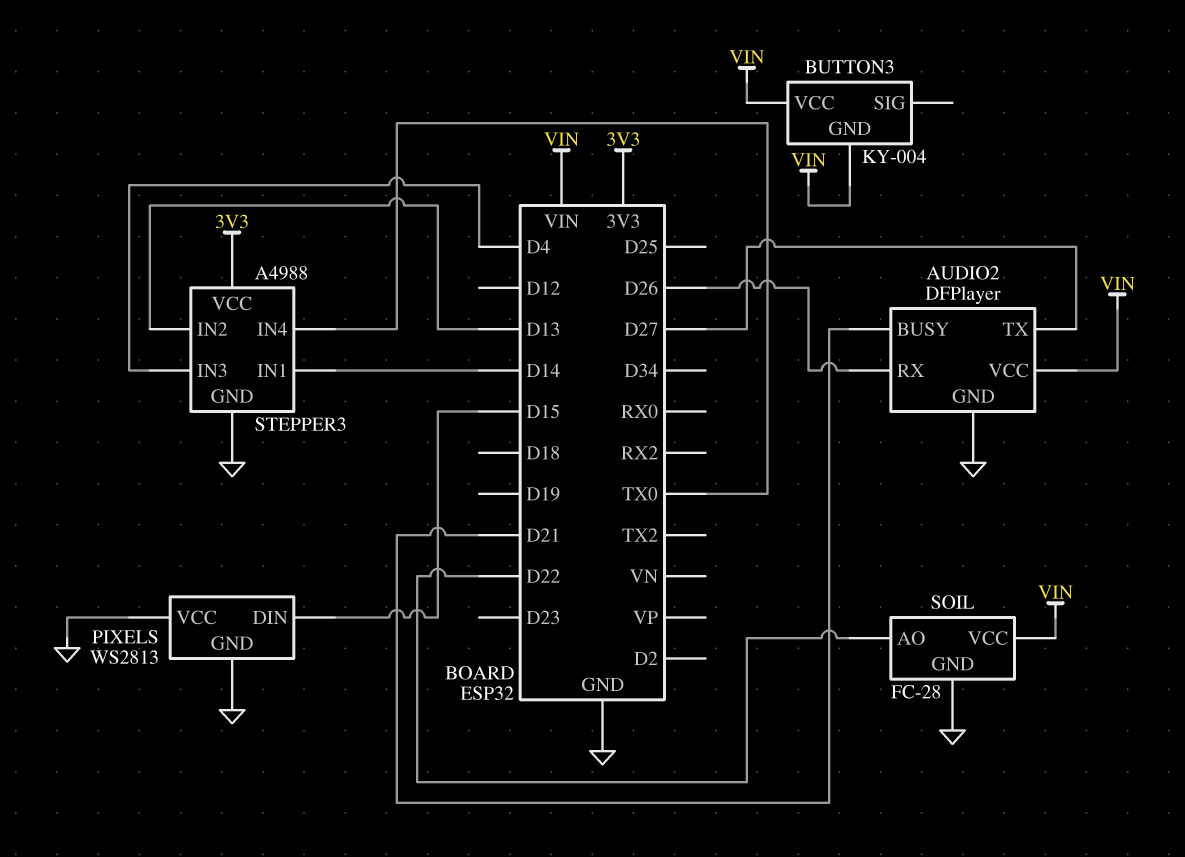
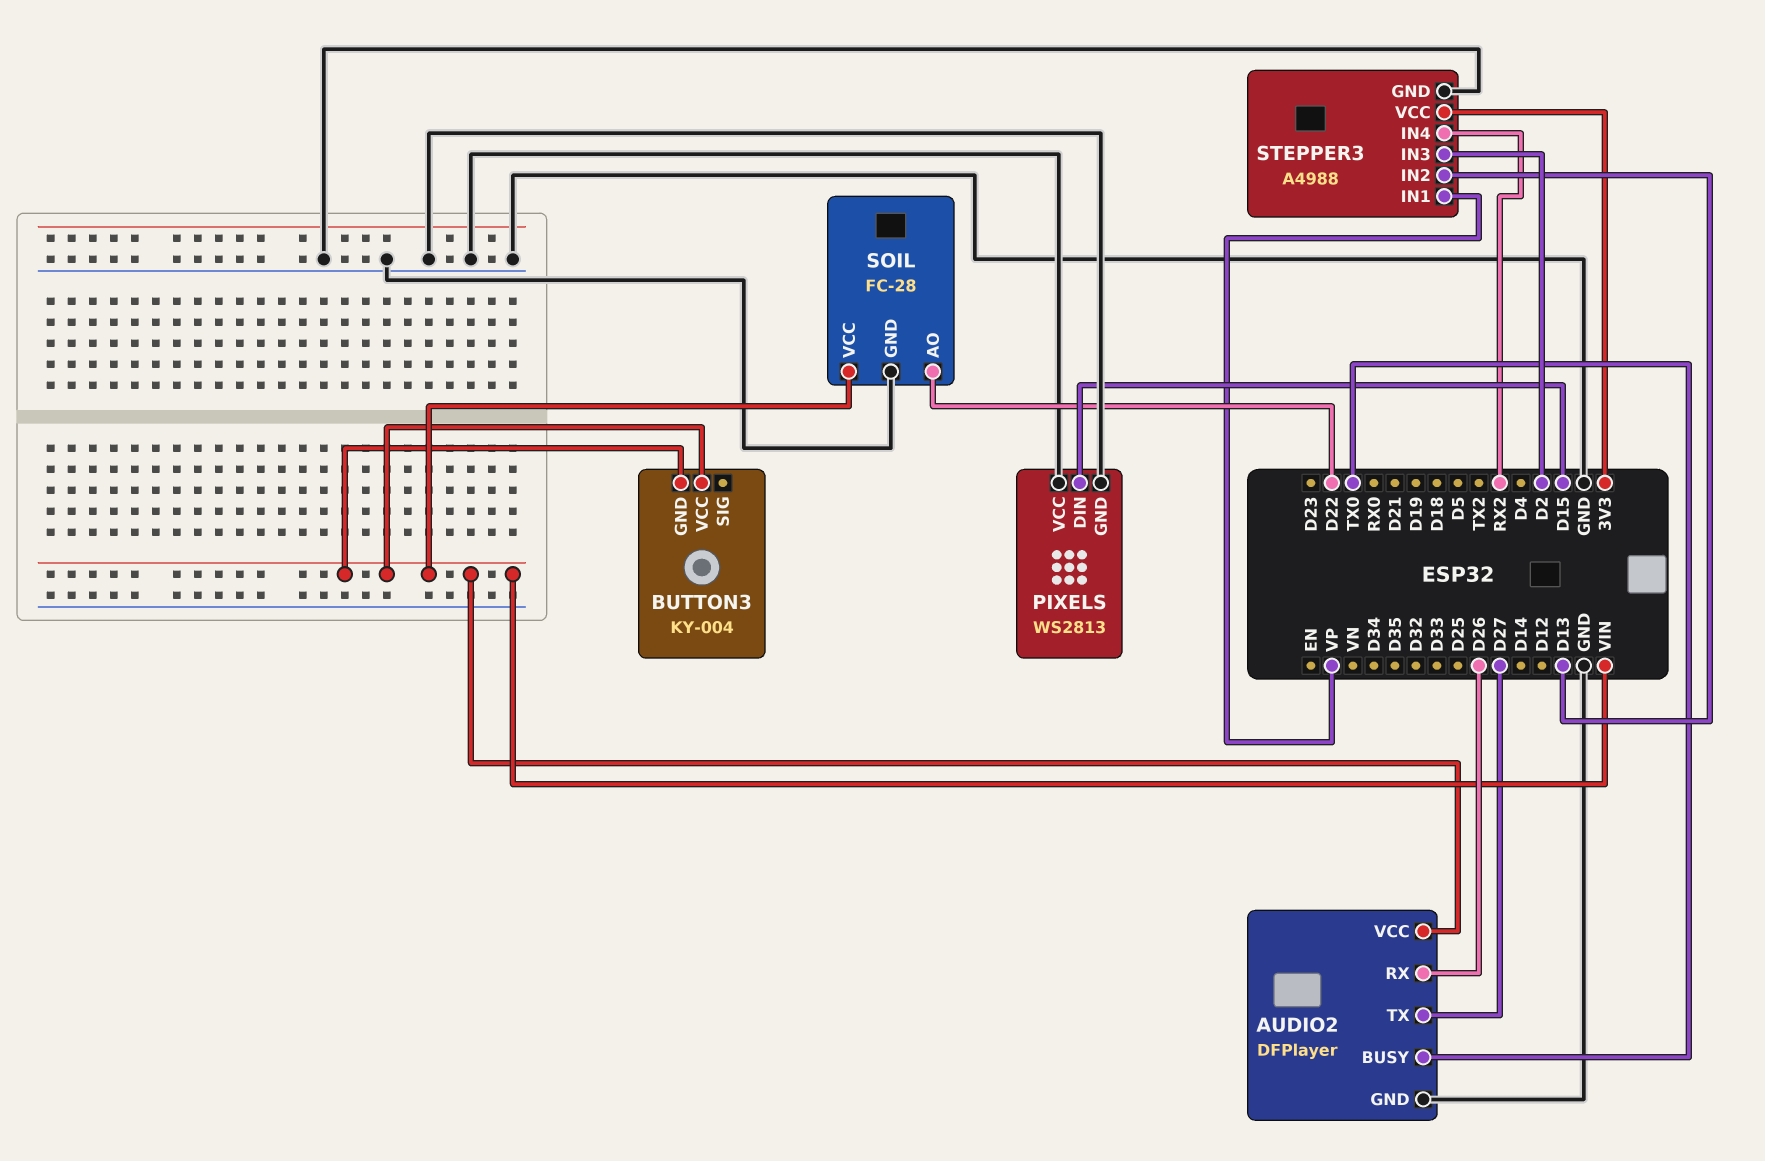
AUDIO2 pin BUSY: D21 -> TX0
STEPPER3 pin IN1: D14 -> VP
STEPPER3 pin IN3: D4 -> D2
STEPPER3 pin IN4: TX0 -> RX2

